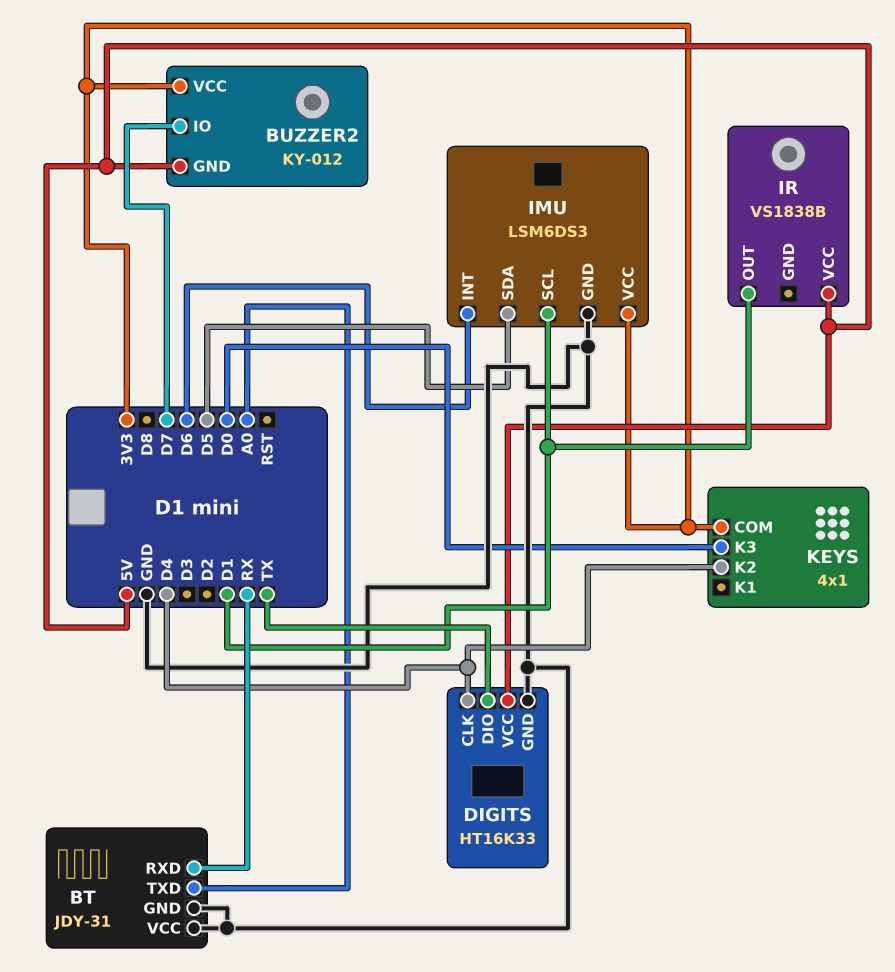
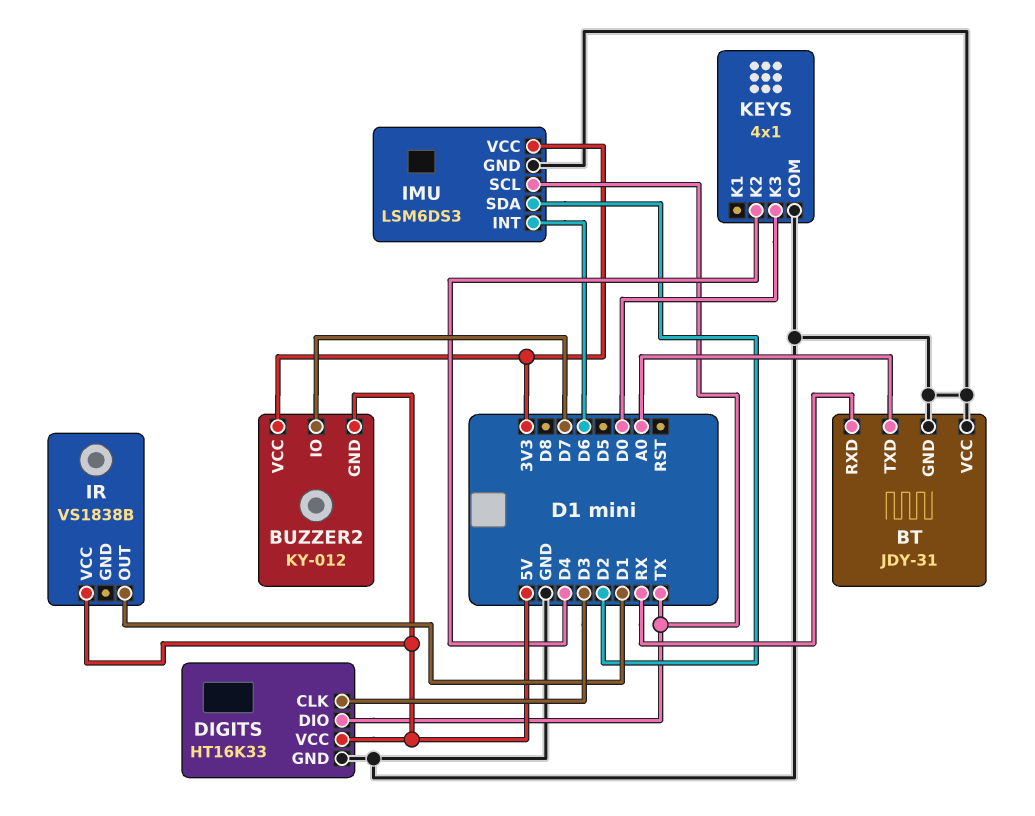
DIGITS pin CLK: D4 -> D3
IMU pin SCL: D1 -> TX
IMU pin SDA: D5 -> D2
KEYS pin COM: 3V3 -> GND

